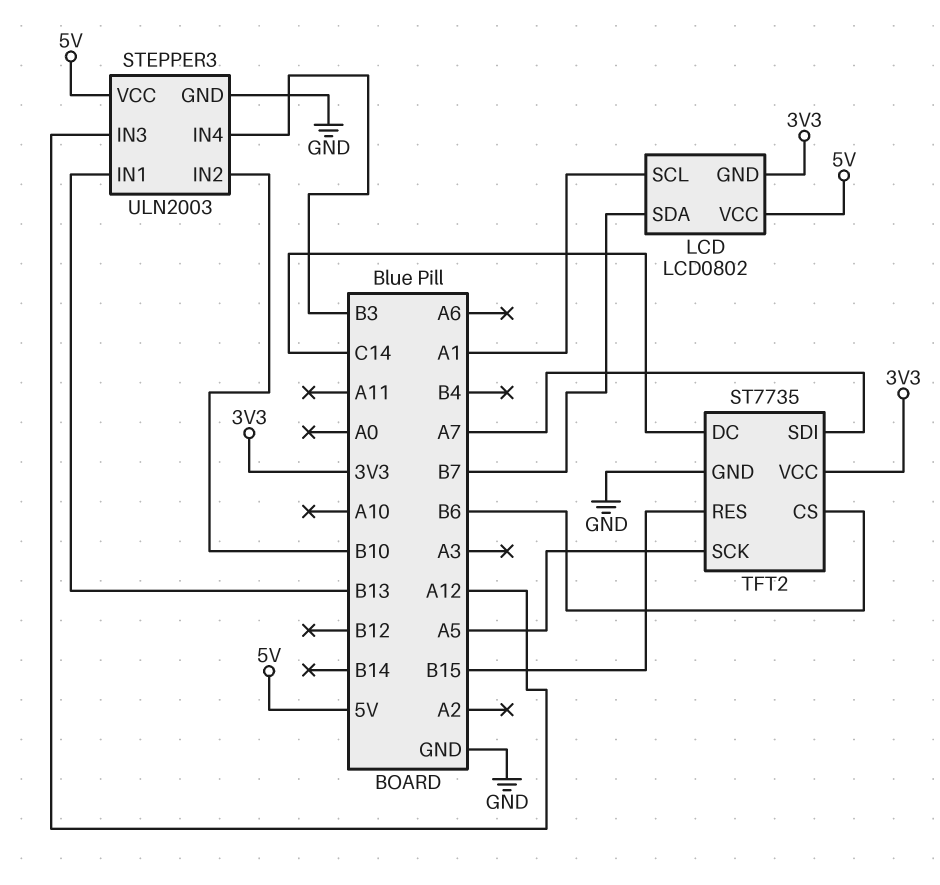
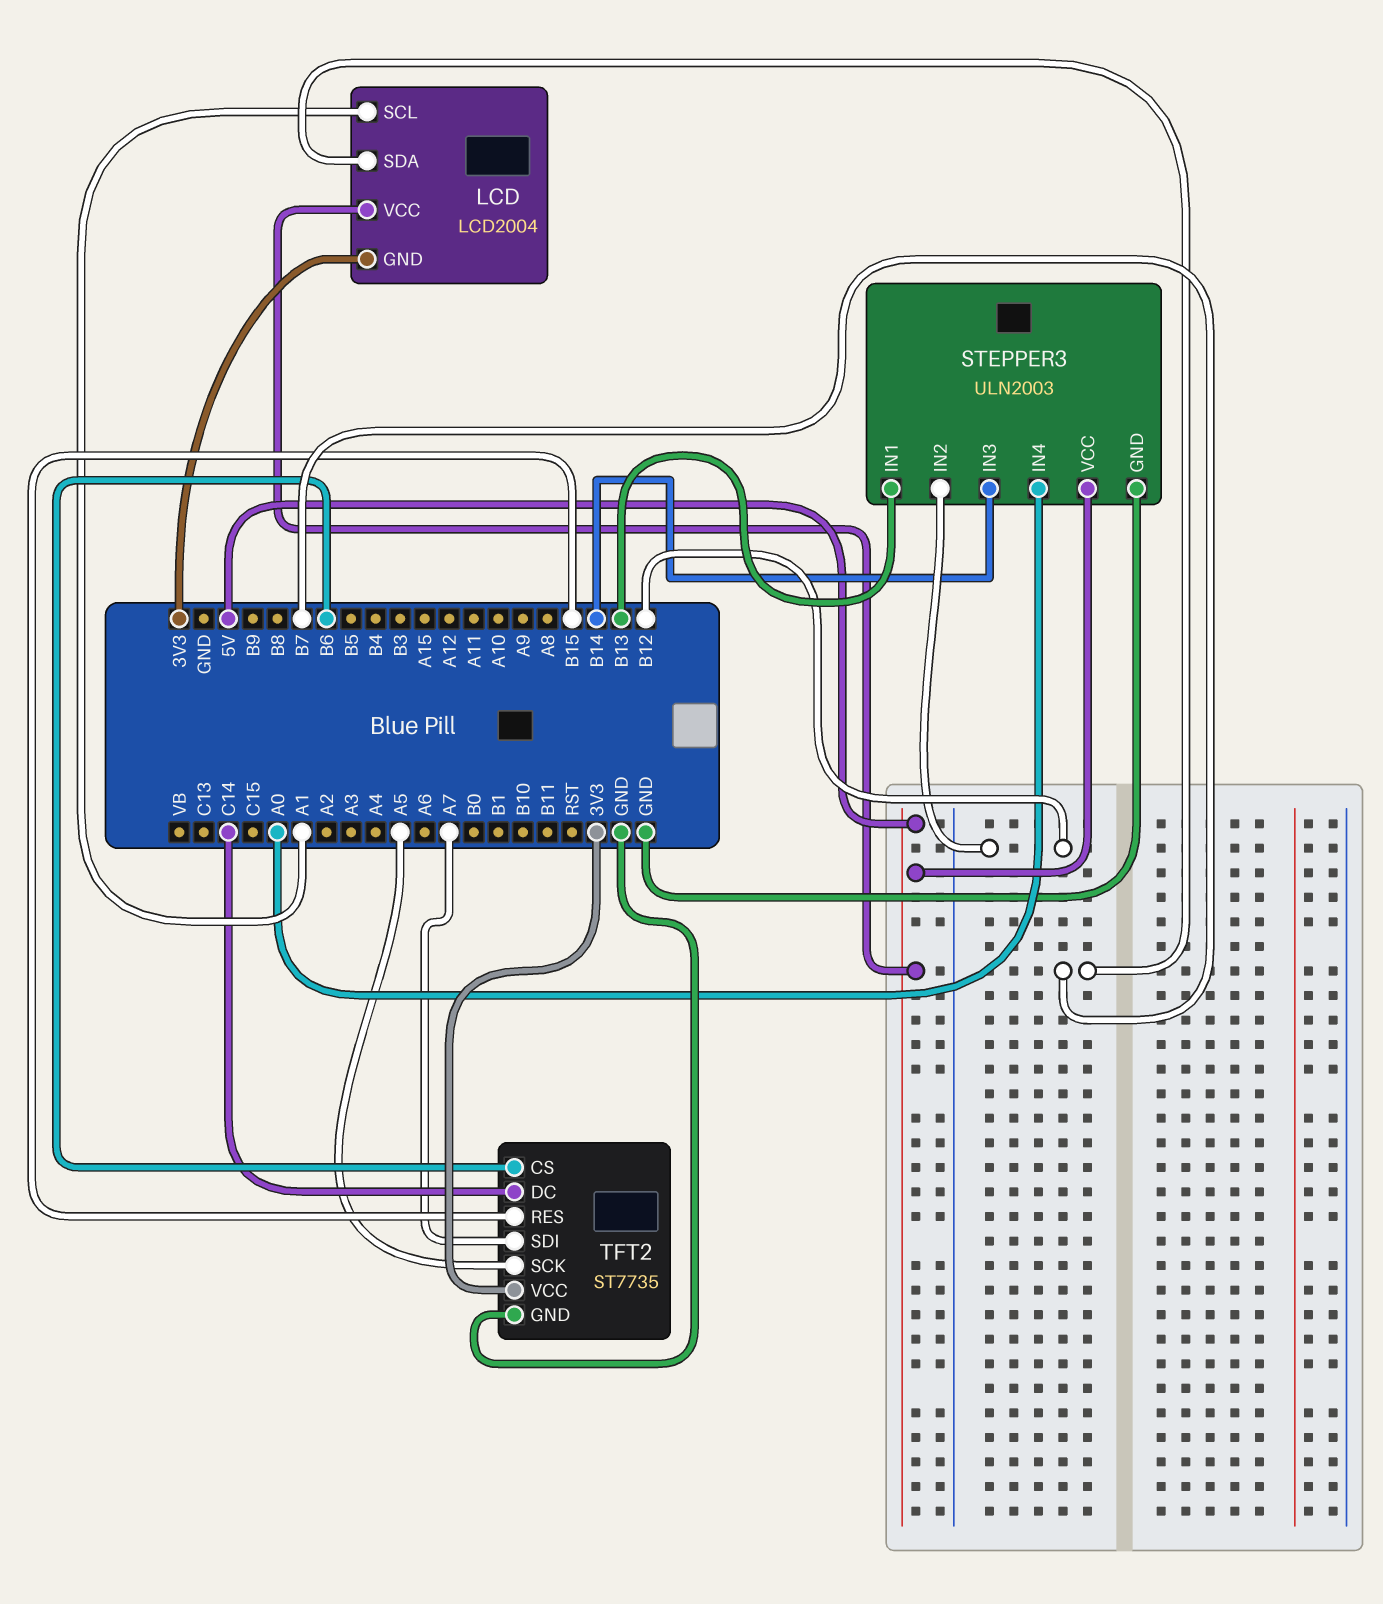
LCD: LCD0802 -> LCD2004
STEPPER3 pin IN2: B10 -> B12
STEPPER3 pin IN3: A12 -> B14
STEPPER3 pin IN4: B3 -> A0

